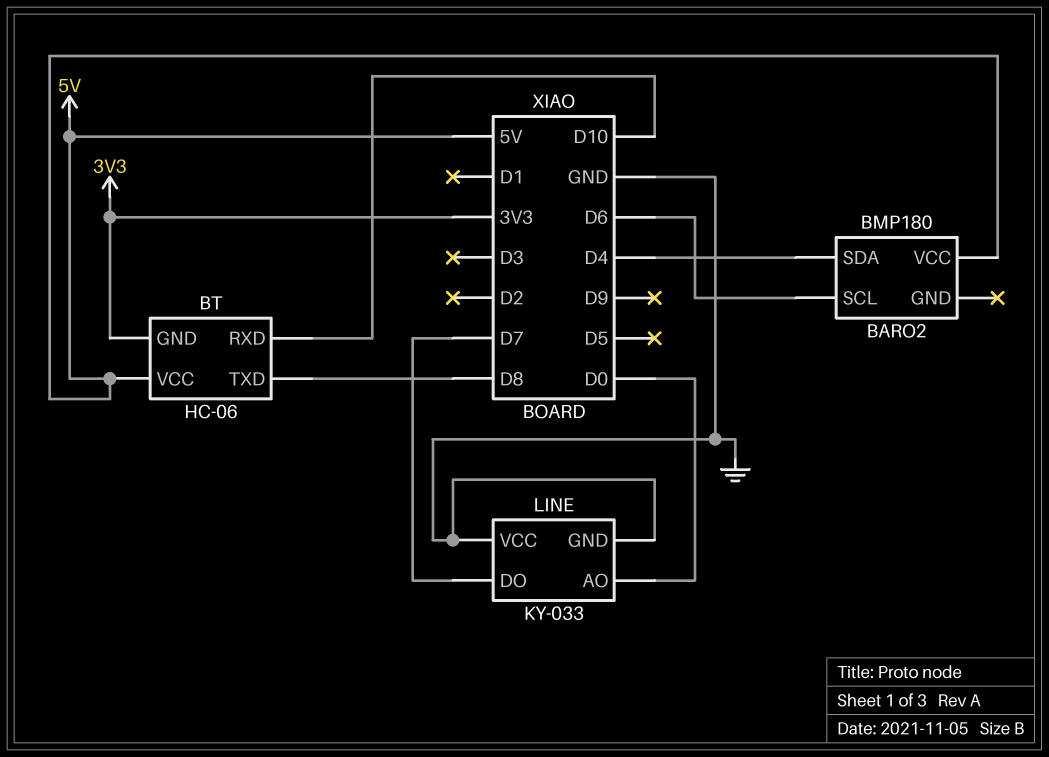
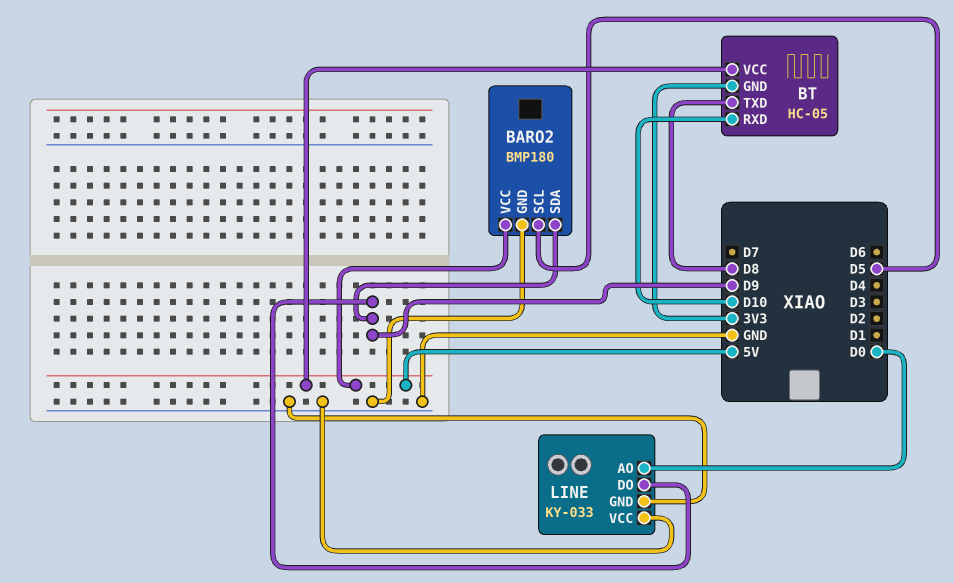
BARO2 pin GND: none -> GND
BARO2 pin SCL: D6 -> D5
BARO2 pin SDA: D4 -> D9
BT: HC-06 -> HC-05
LINE pin DO: D7 -> D9

